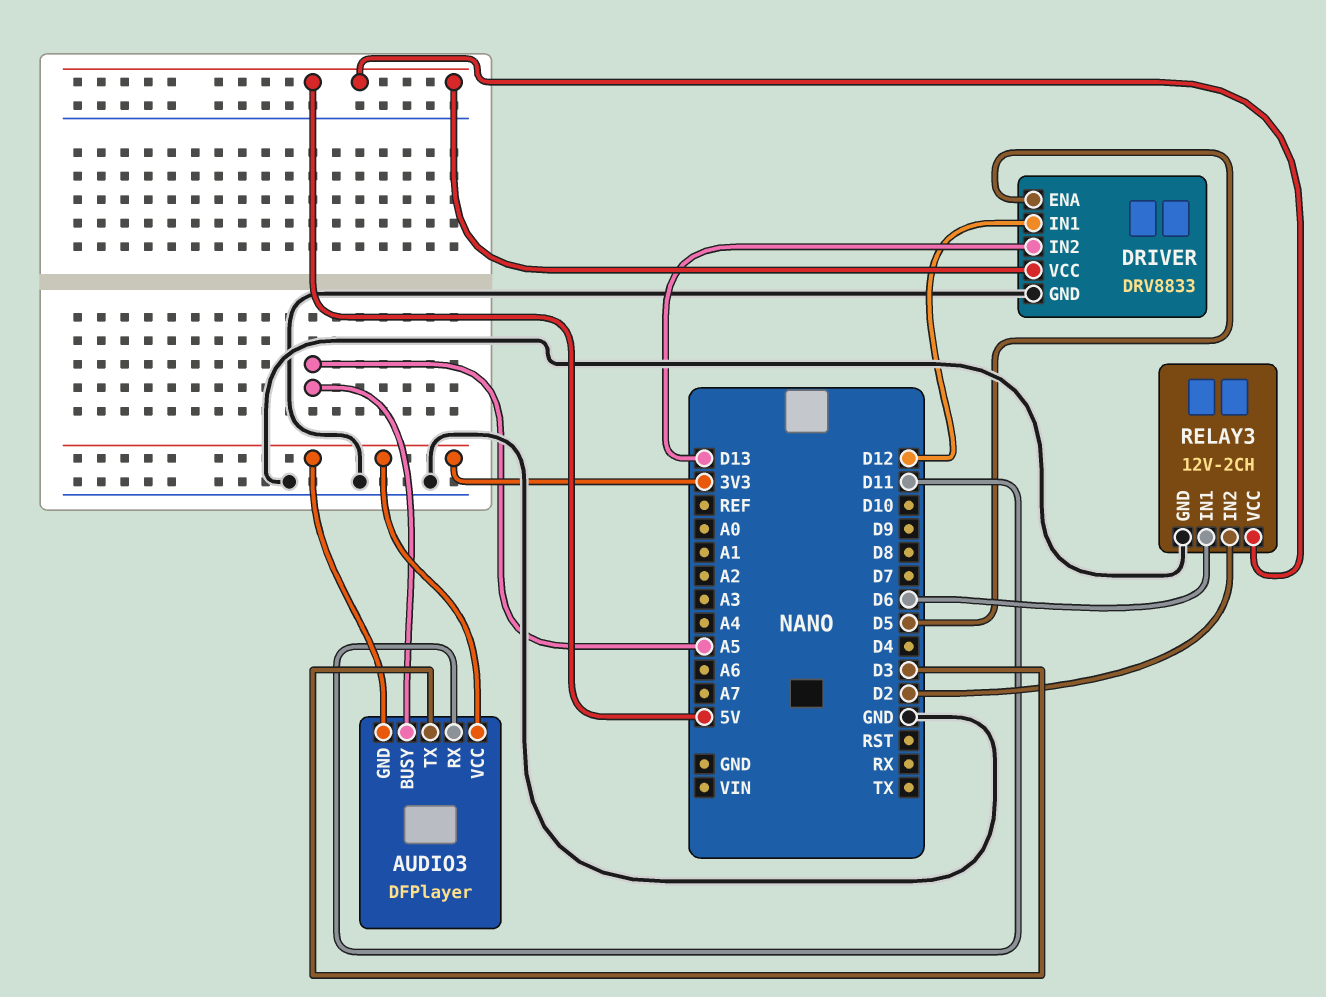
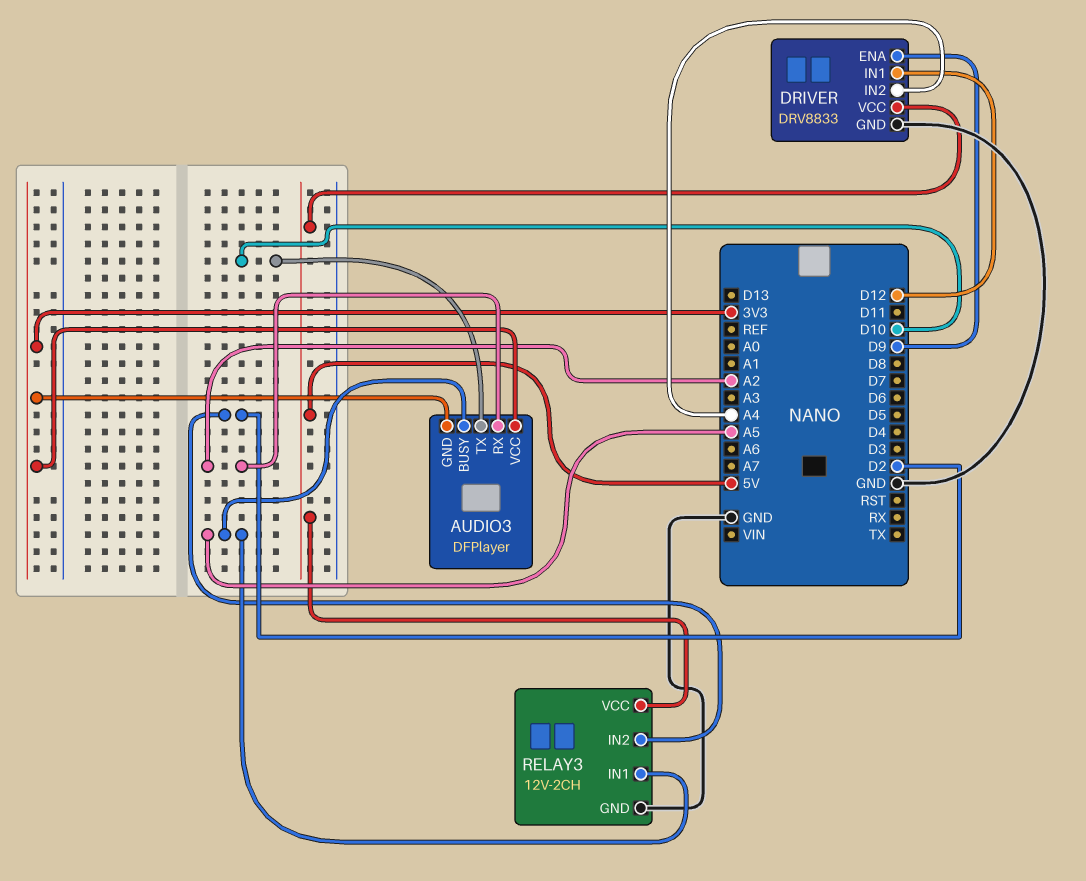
AUDIO3 pin RX: D11 -> A2
AUDIO3 pin TX: D3 -> D10
DRIVER pin ENA: D5 -> D9
DRIVER pin IN2: D13 -> A4
RELAY3 pin IN1: D6 -> A5

